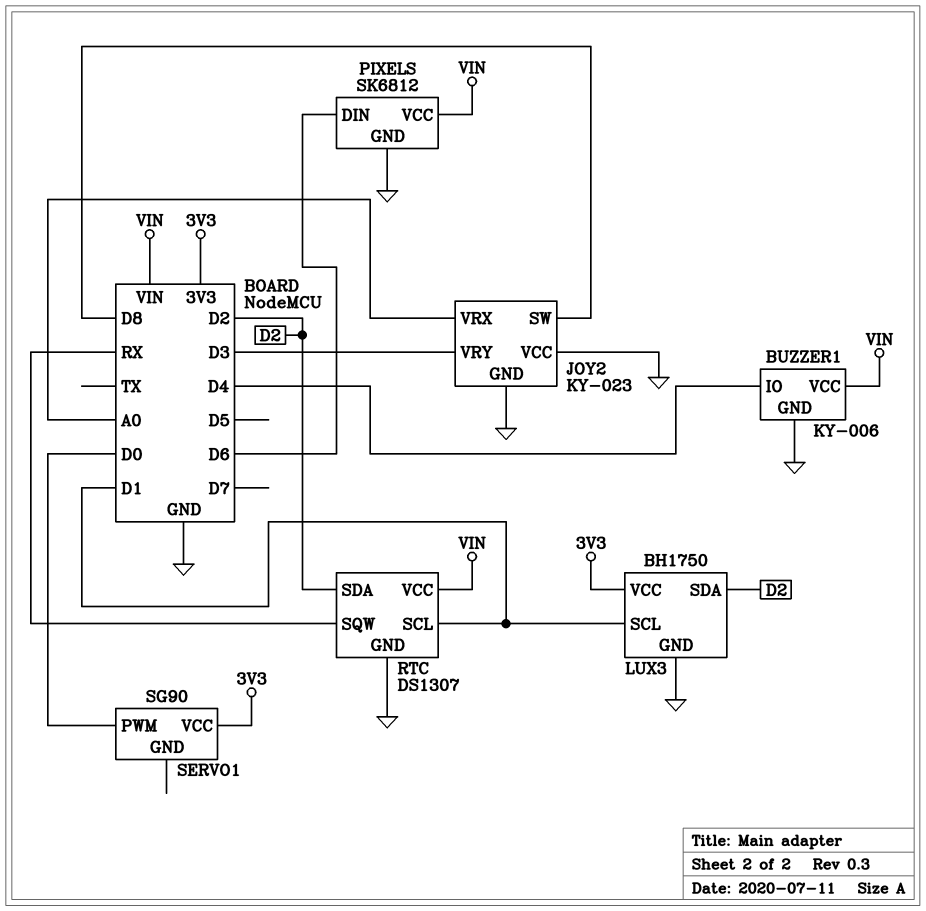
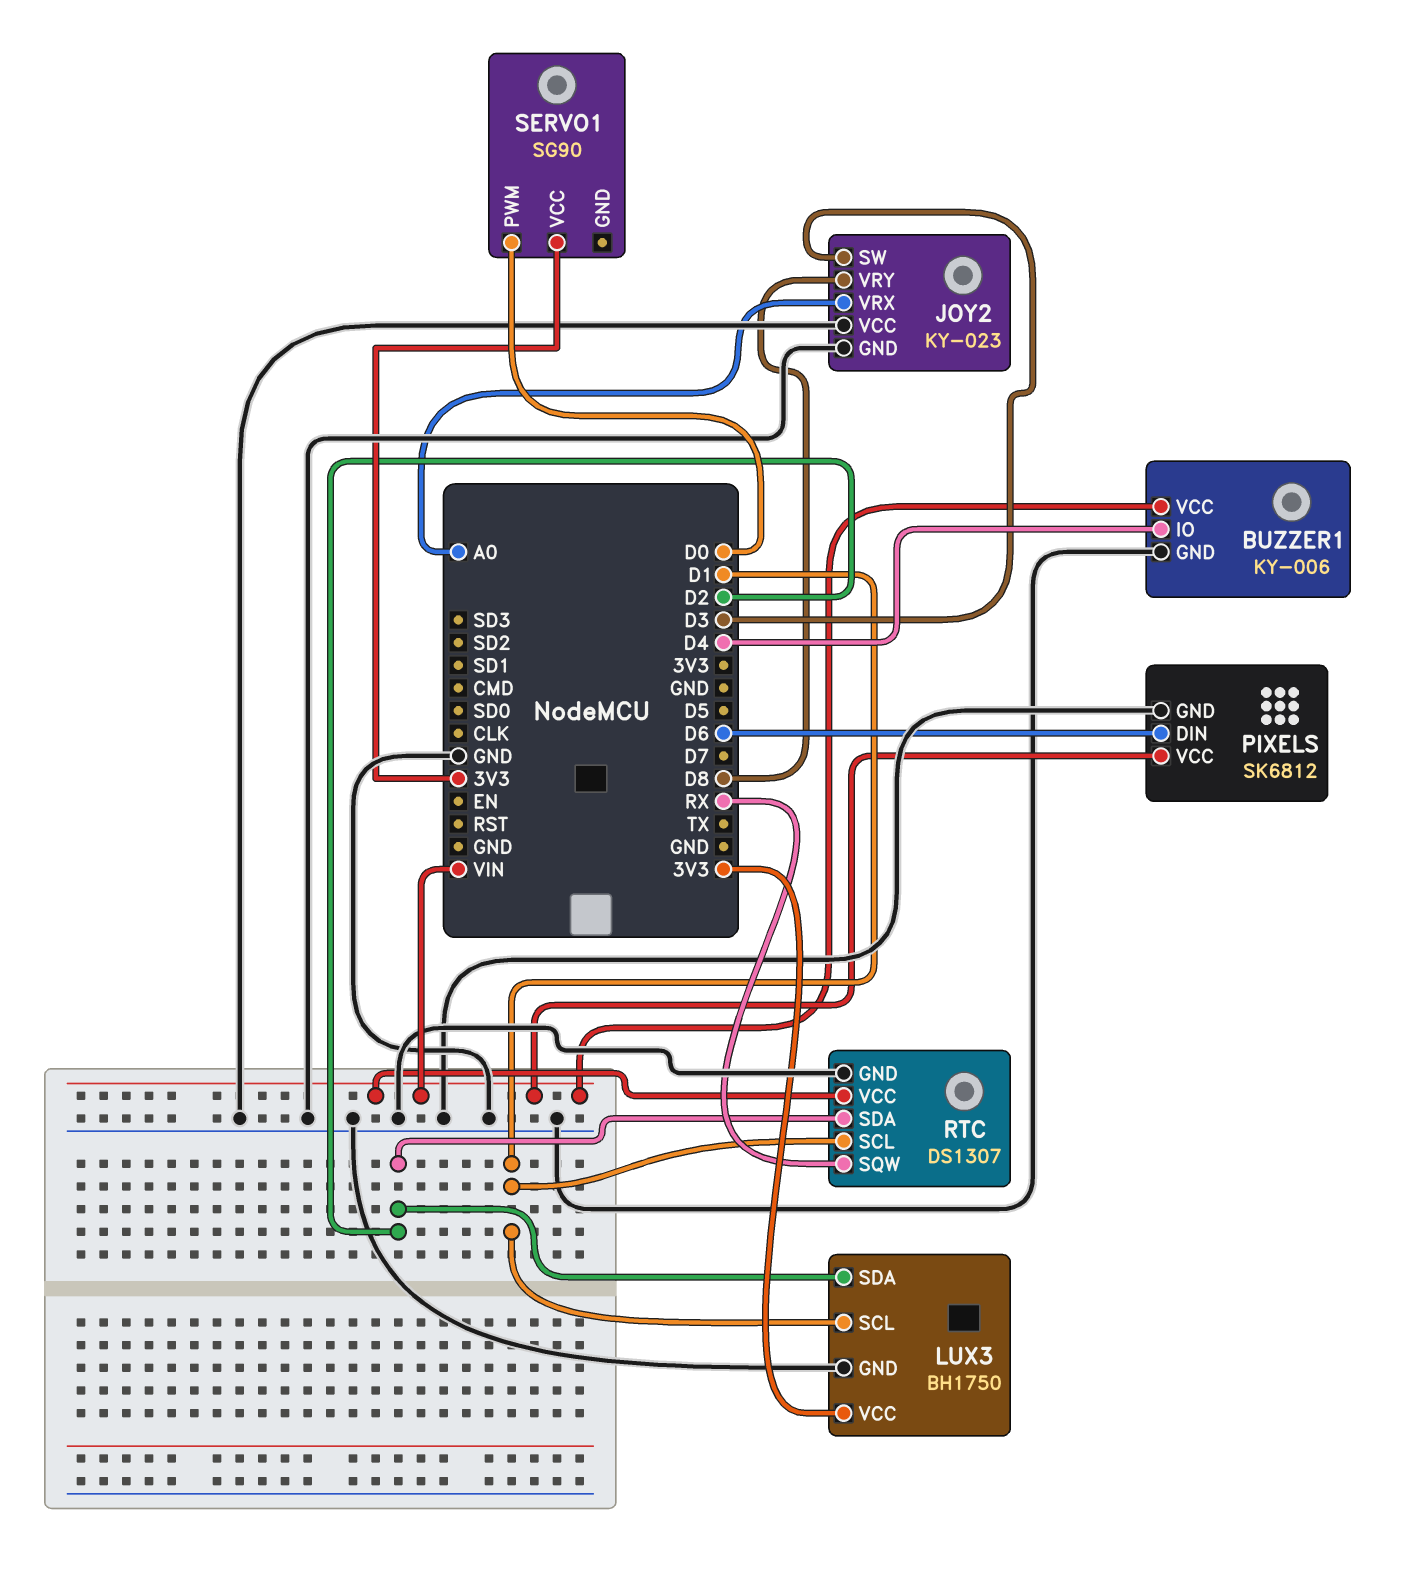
JOY2 pin SW: D8 -> D3
JOY2 pin VRY: D3 -> D8

